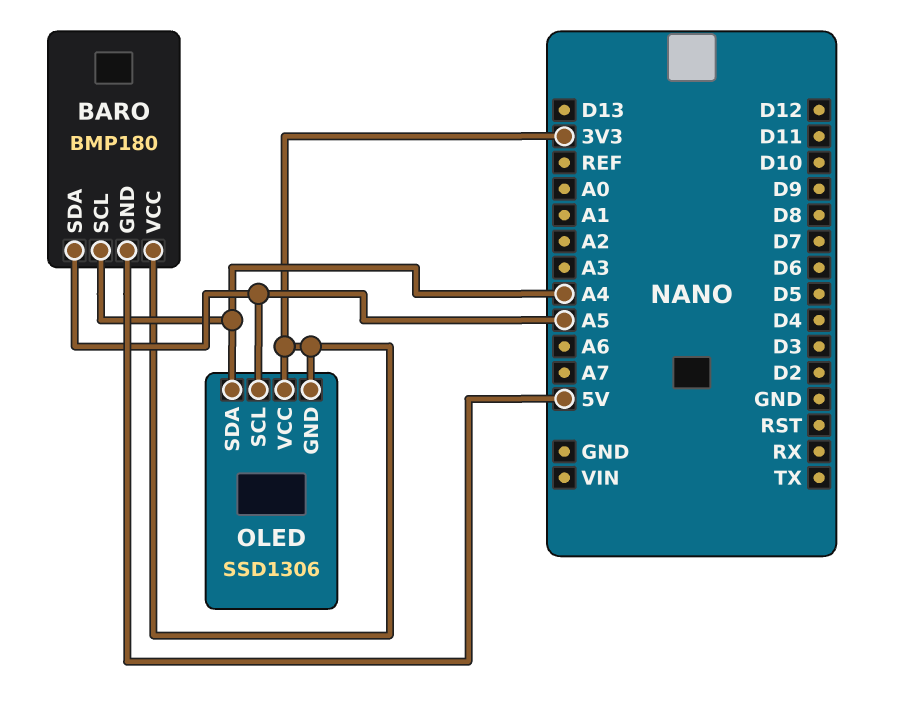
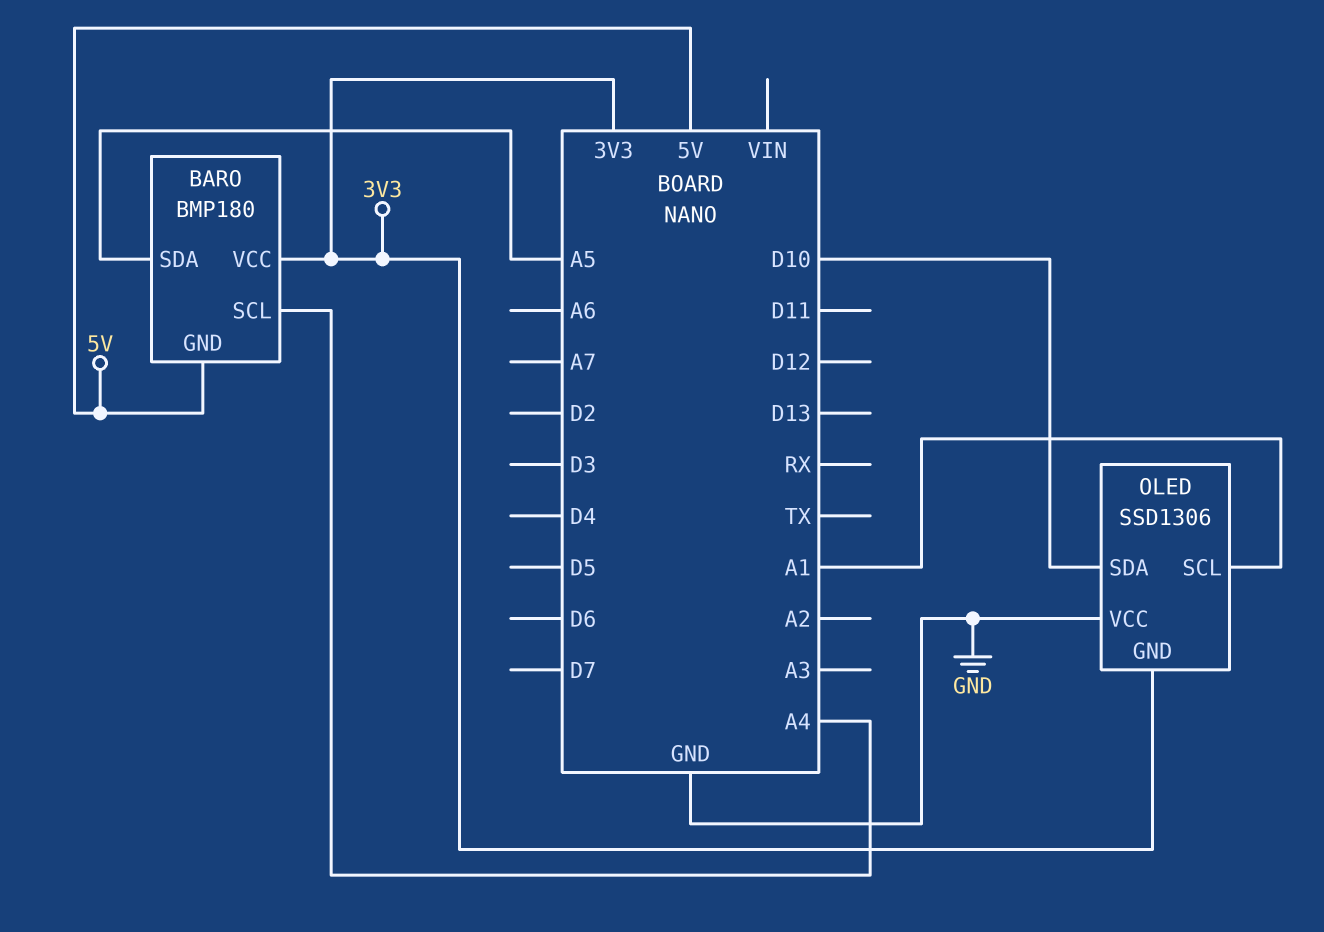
OLED pin SCL: A5 -> A1
OLED pin SDA: A4 -> D10
OLED pin VCC: 3V3 -> GND

